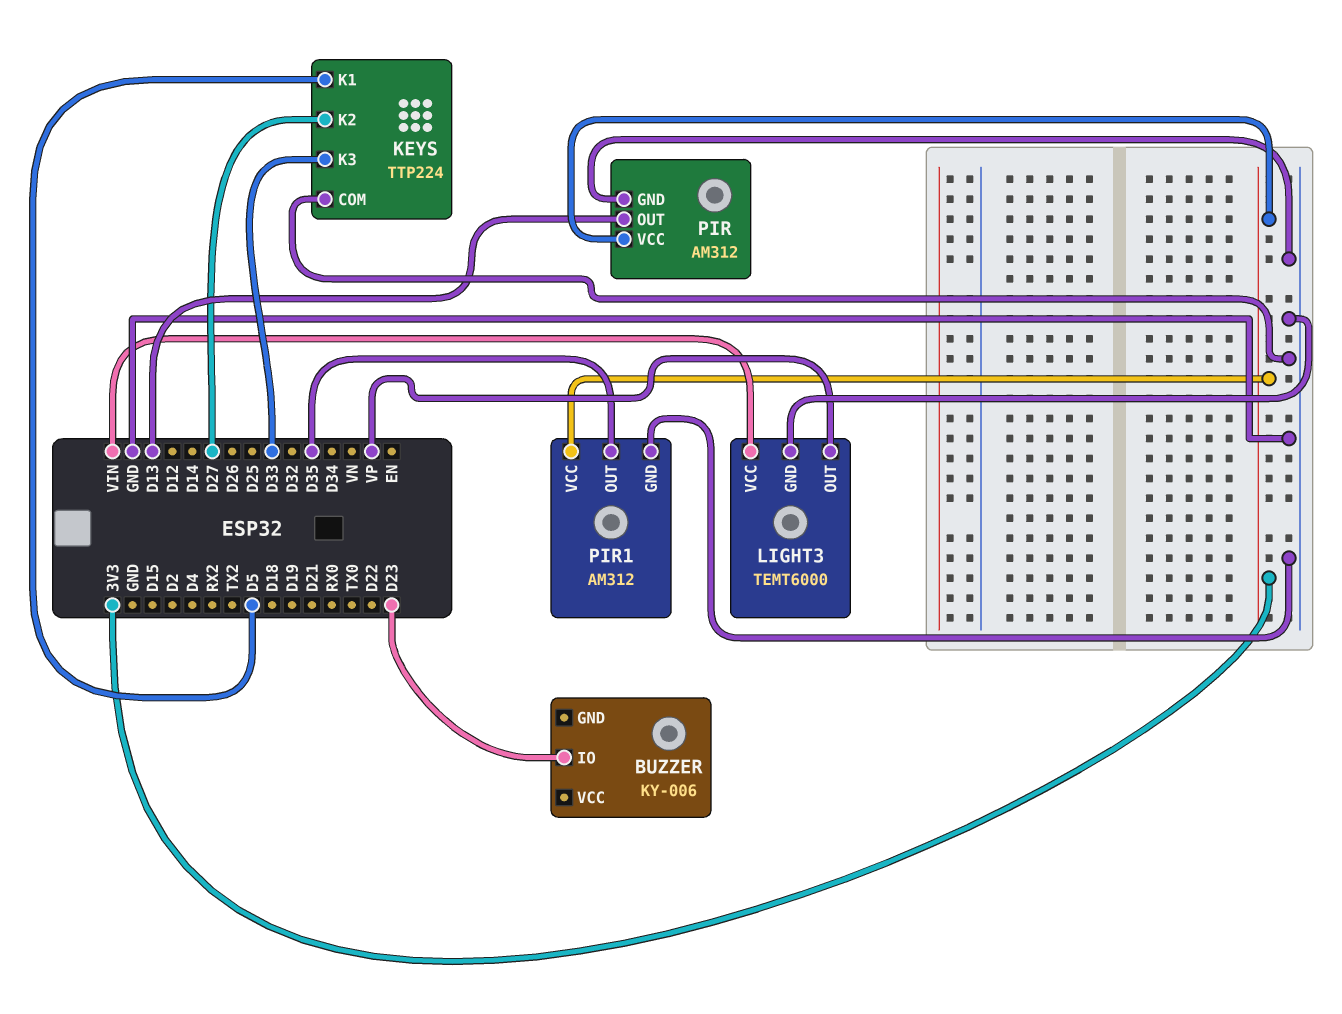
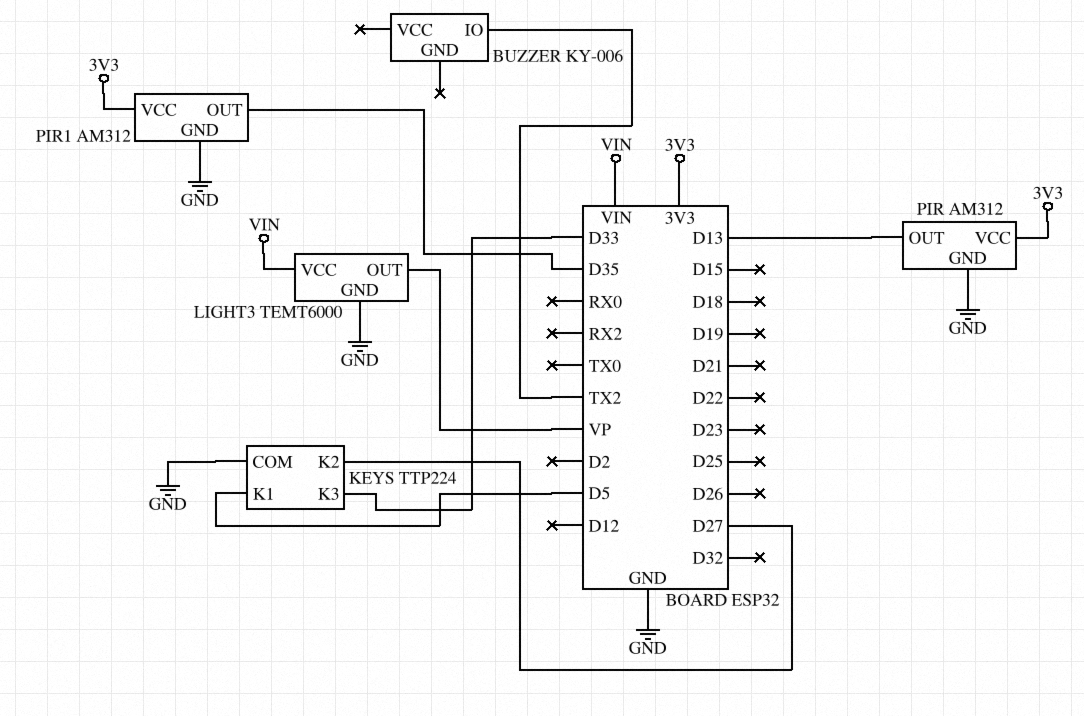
BUZZER pin IO: D23 -> TX2

